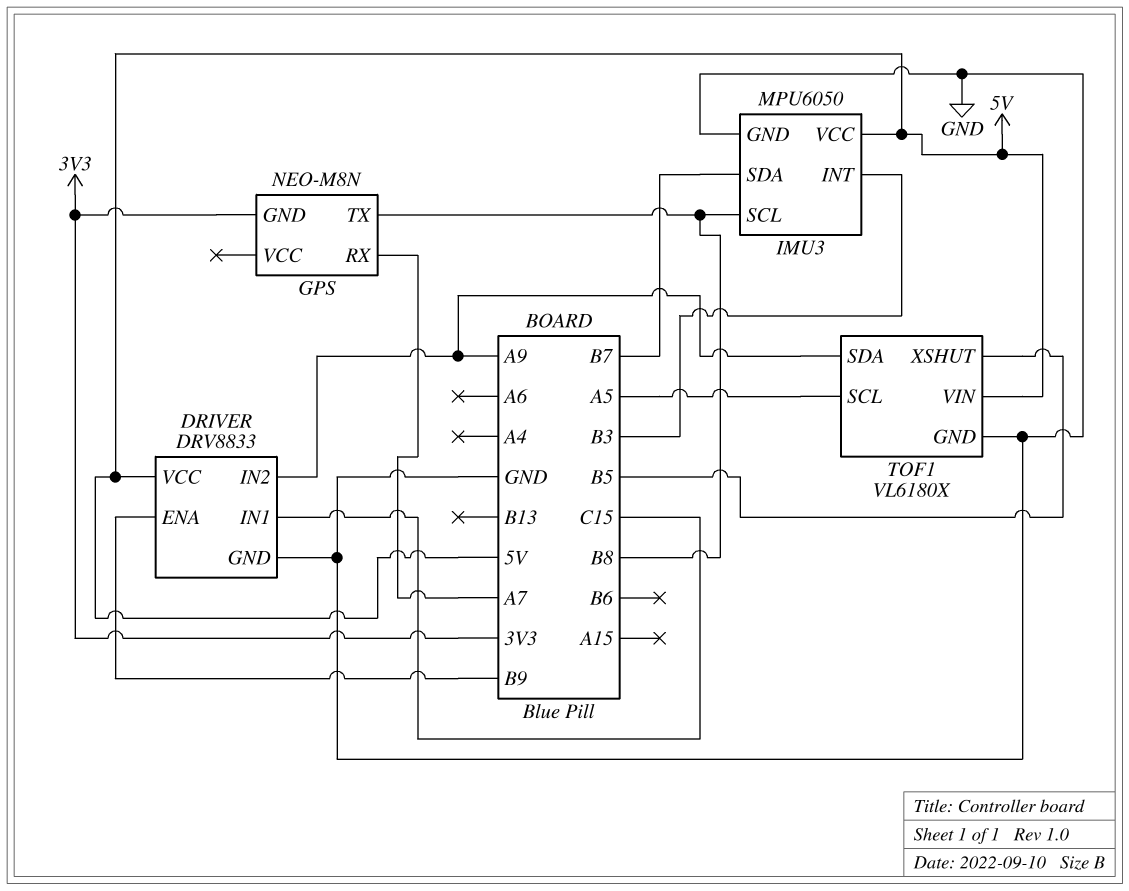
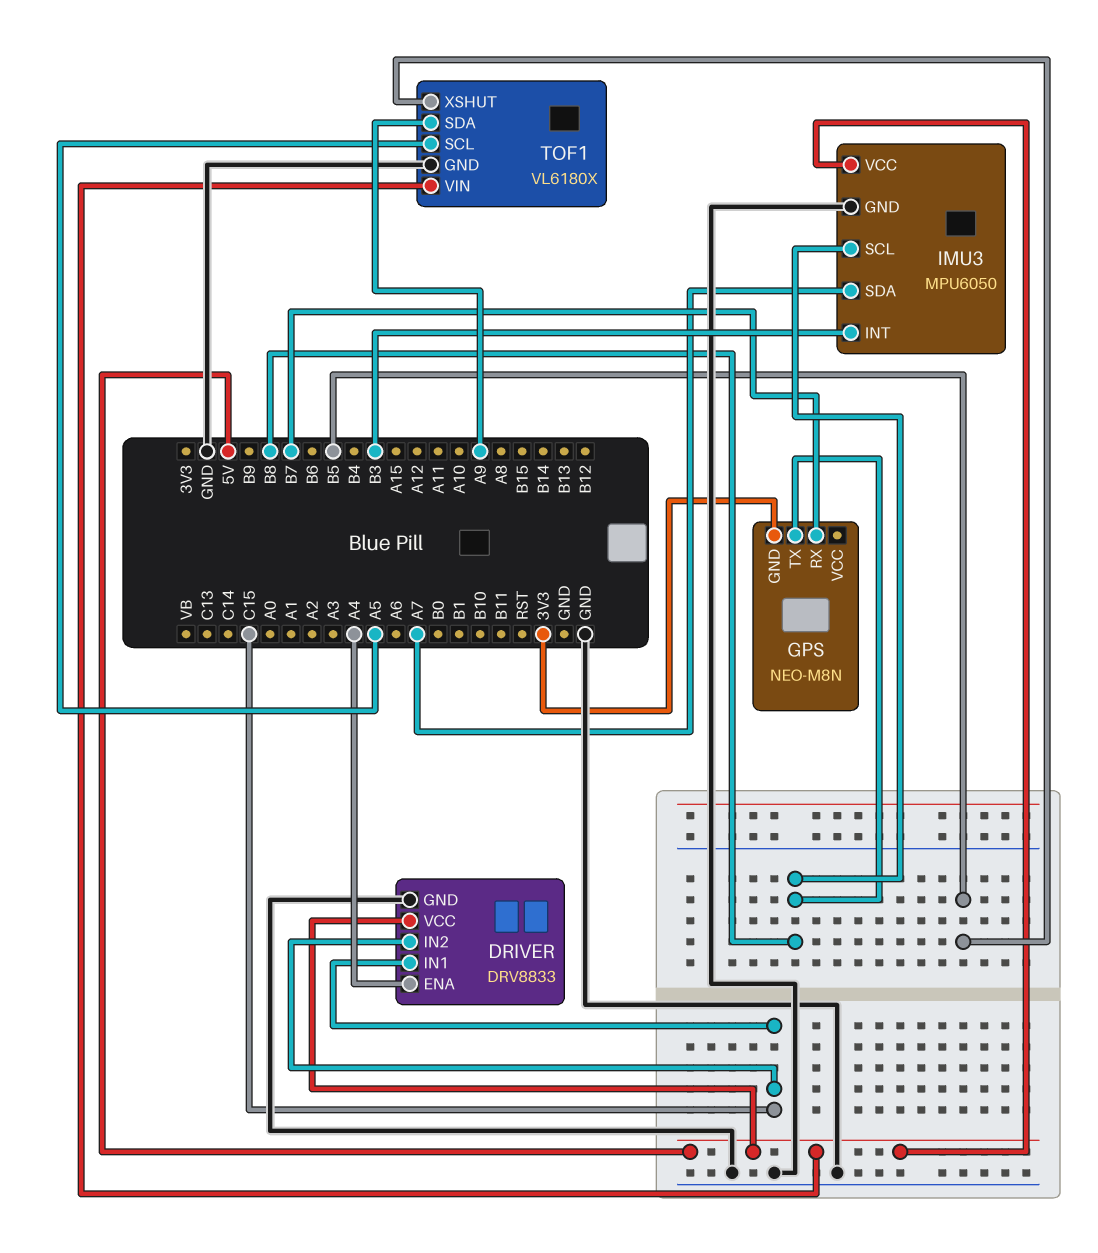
DRIVER pin ENA: B9 -> A4
DRIVER pin IN2: A9 -> C15
GPS pin RX: A7 -> B7
IMU3 pin SDA: B7 -> A7

